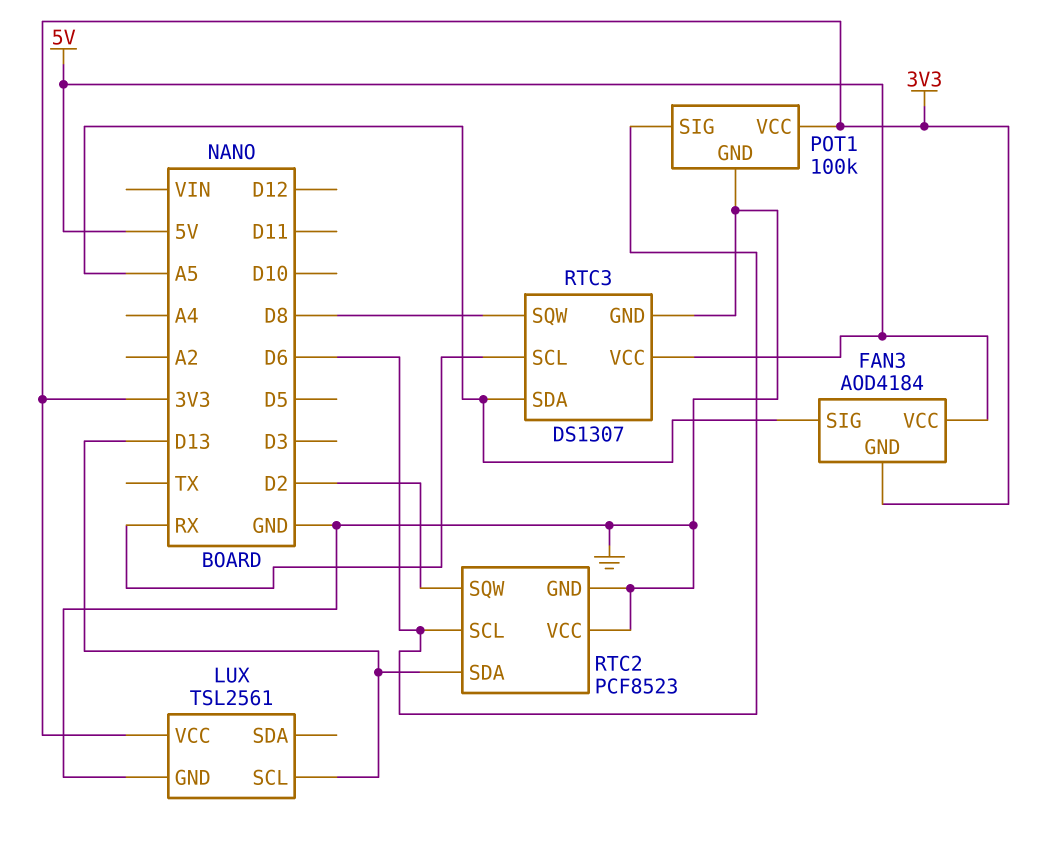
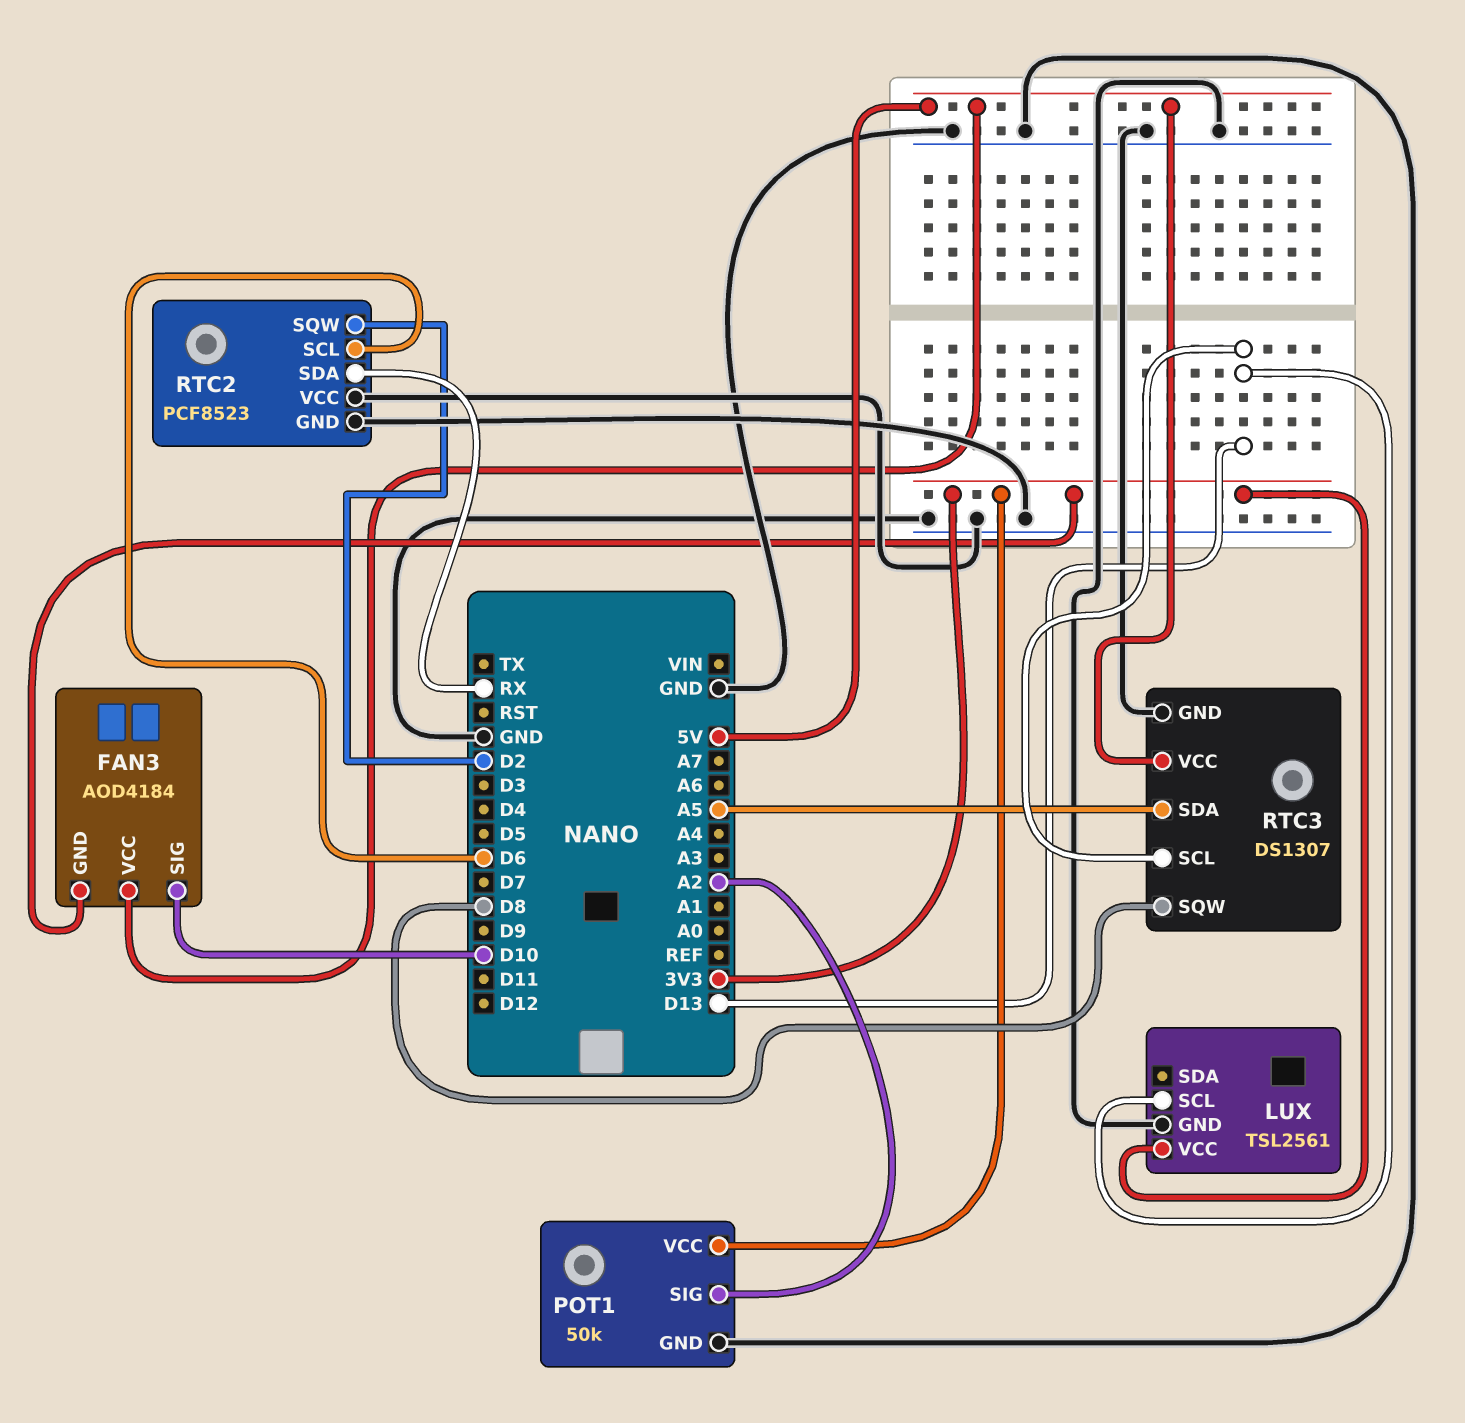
FAN3 pin SIG: A5 -> D10
POT1: 100k -> 50k
POT1 pin SIG: D6 -> A2
RTC2 pin SDA: D13 -> RX
RTC3 pin SCL: RX -> D13

